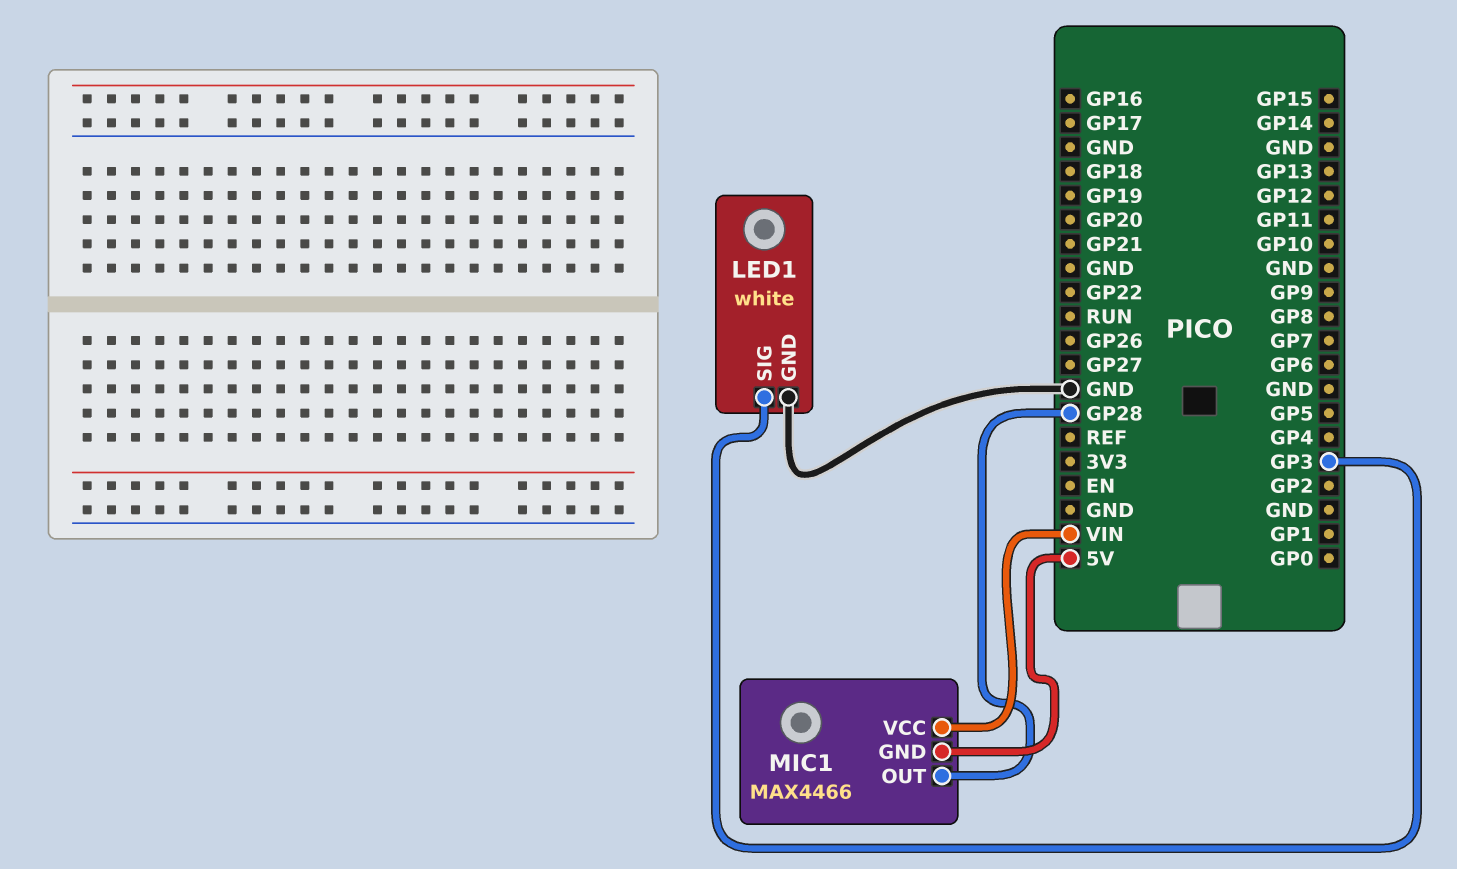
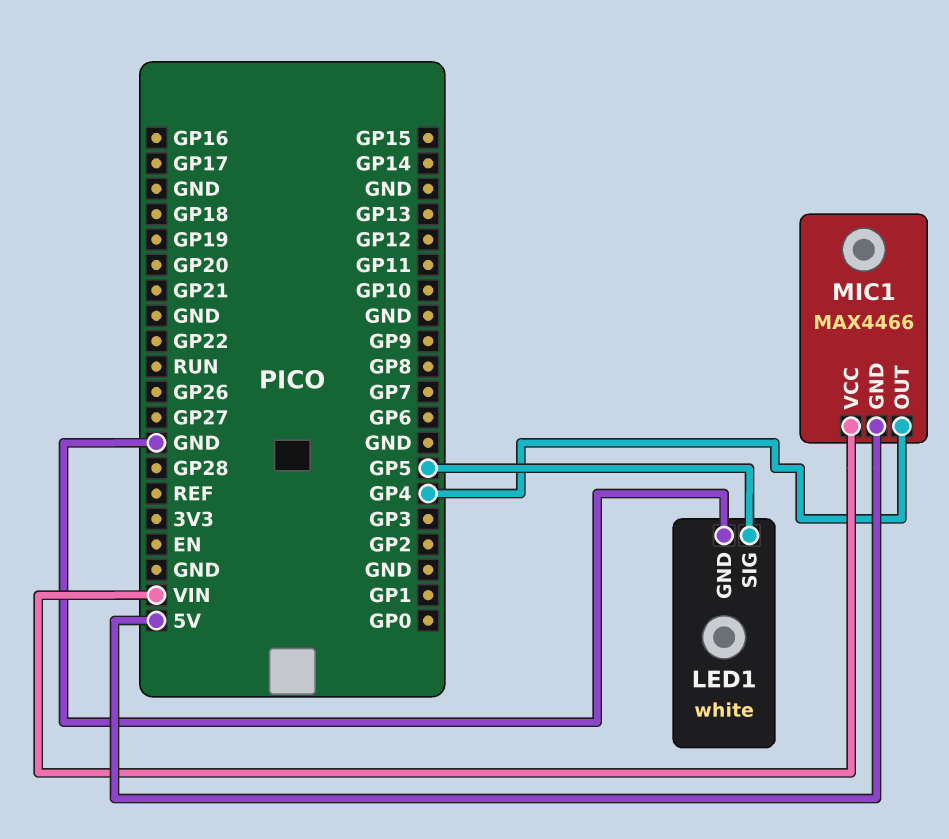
LED1 pin SIG: GP3 -> GP5
MIC1 pin OUT: GP28 -> GP4

